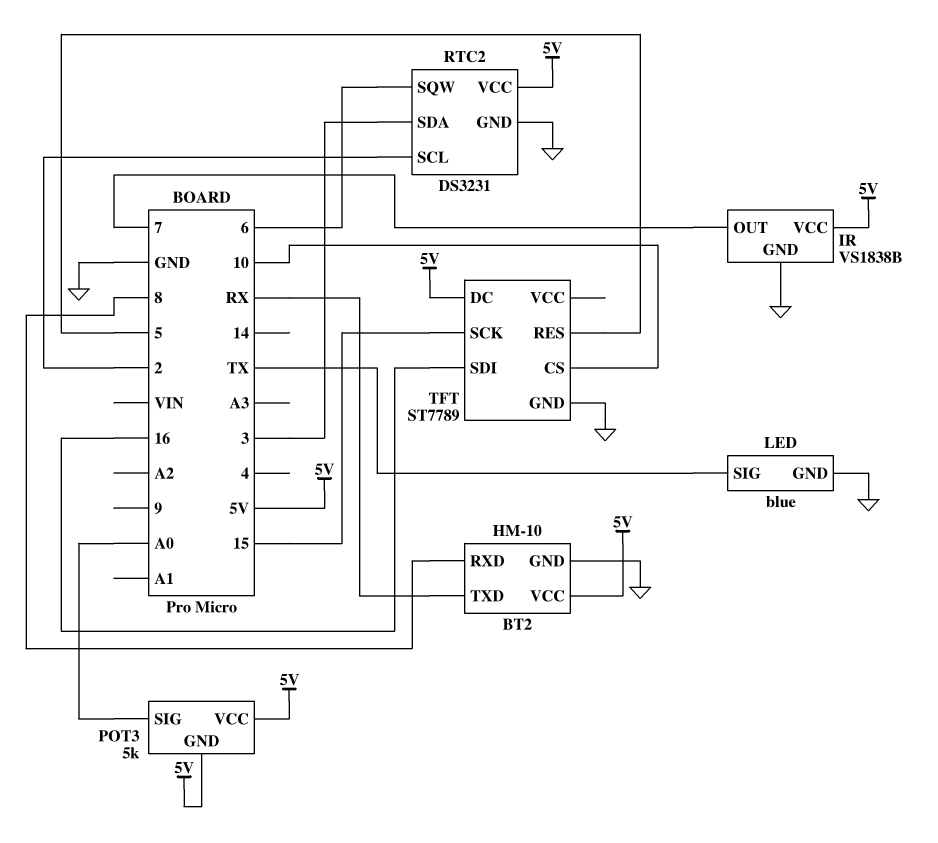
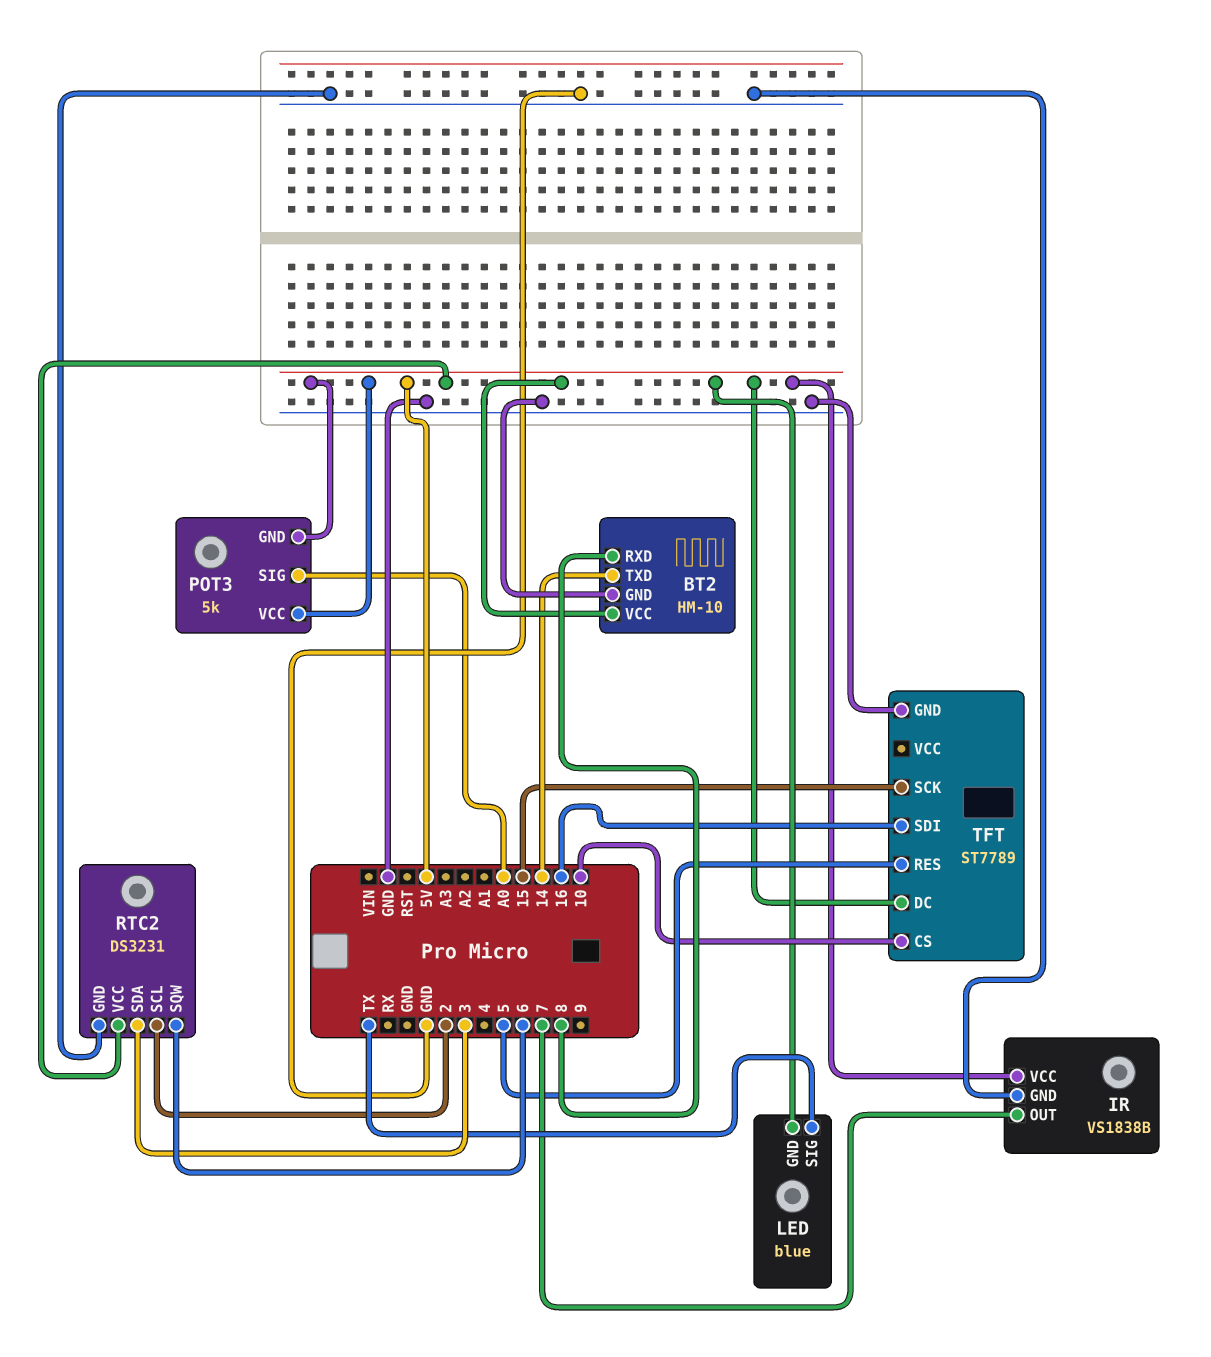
BT2 pin TXD: RX -> 14
LED pin GND: GND -> 5V

